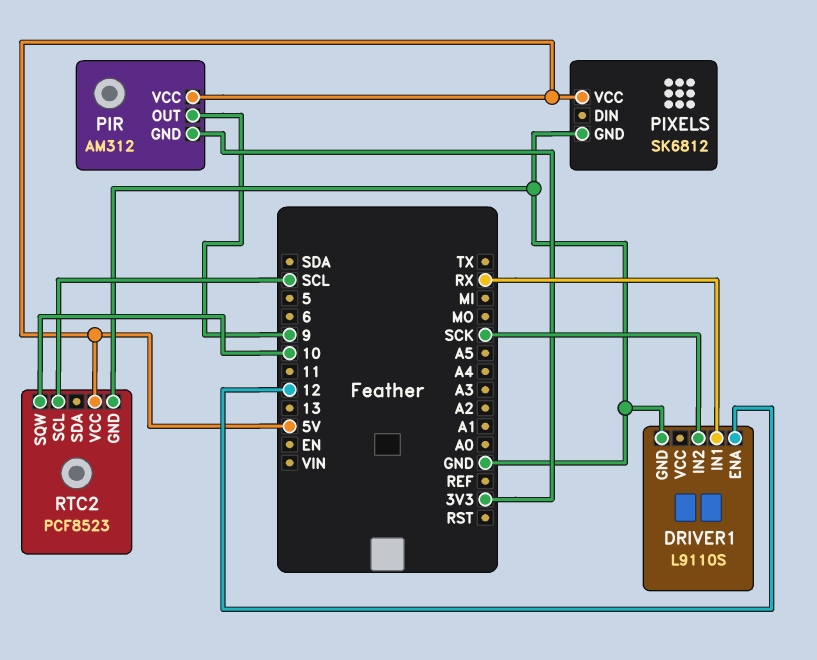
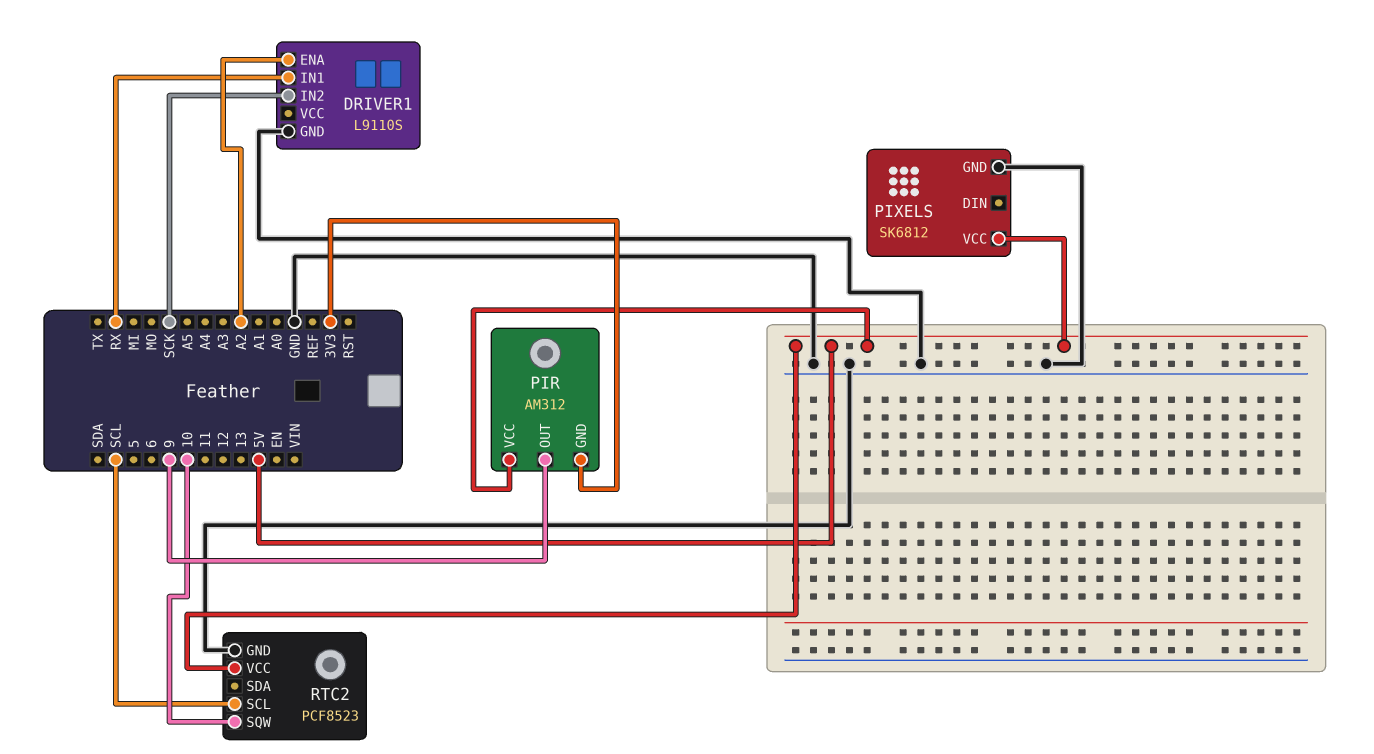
DRIVER1 pin ENA: 12 -> A2

